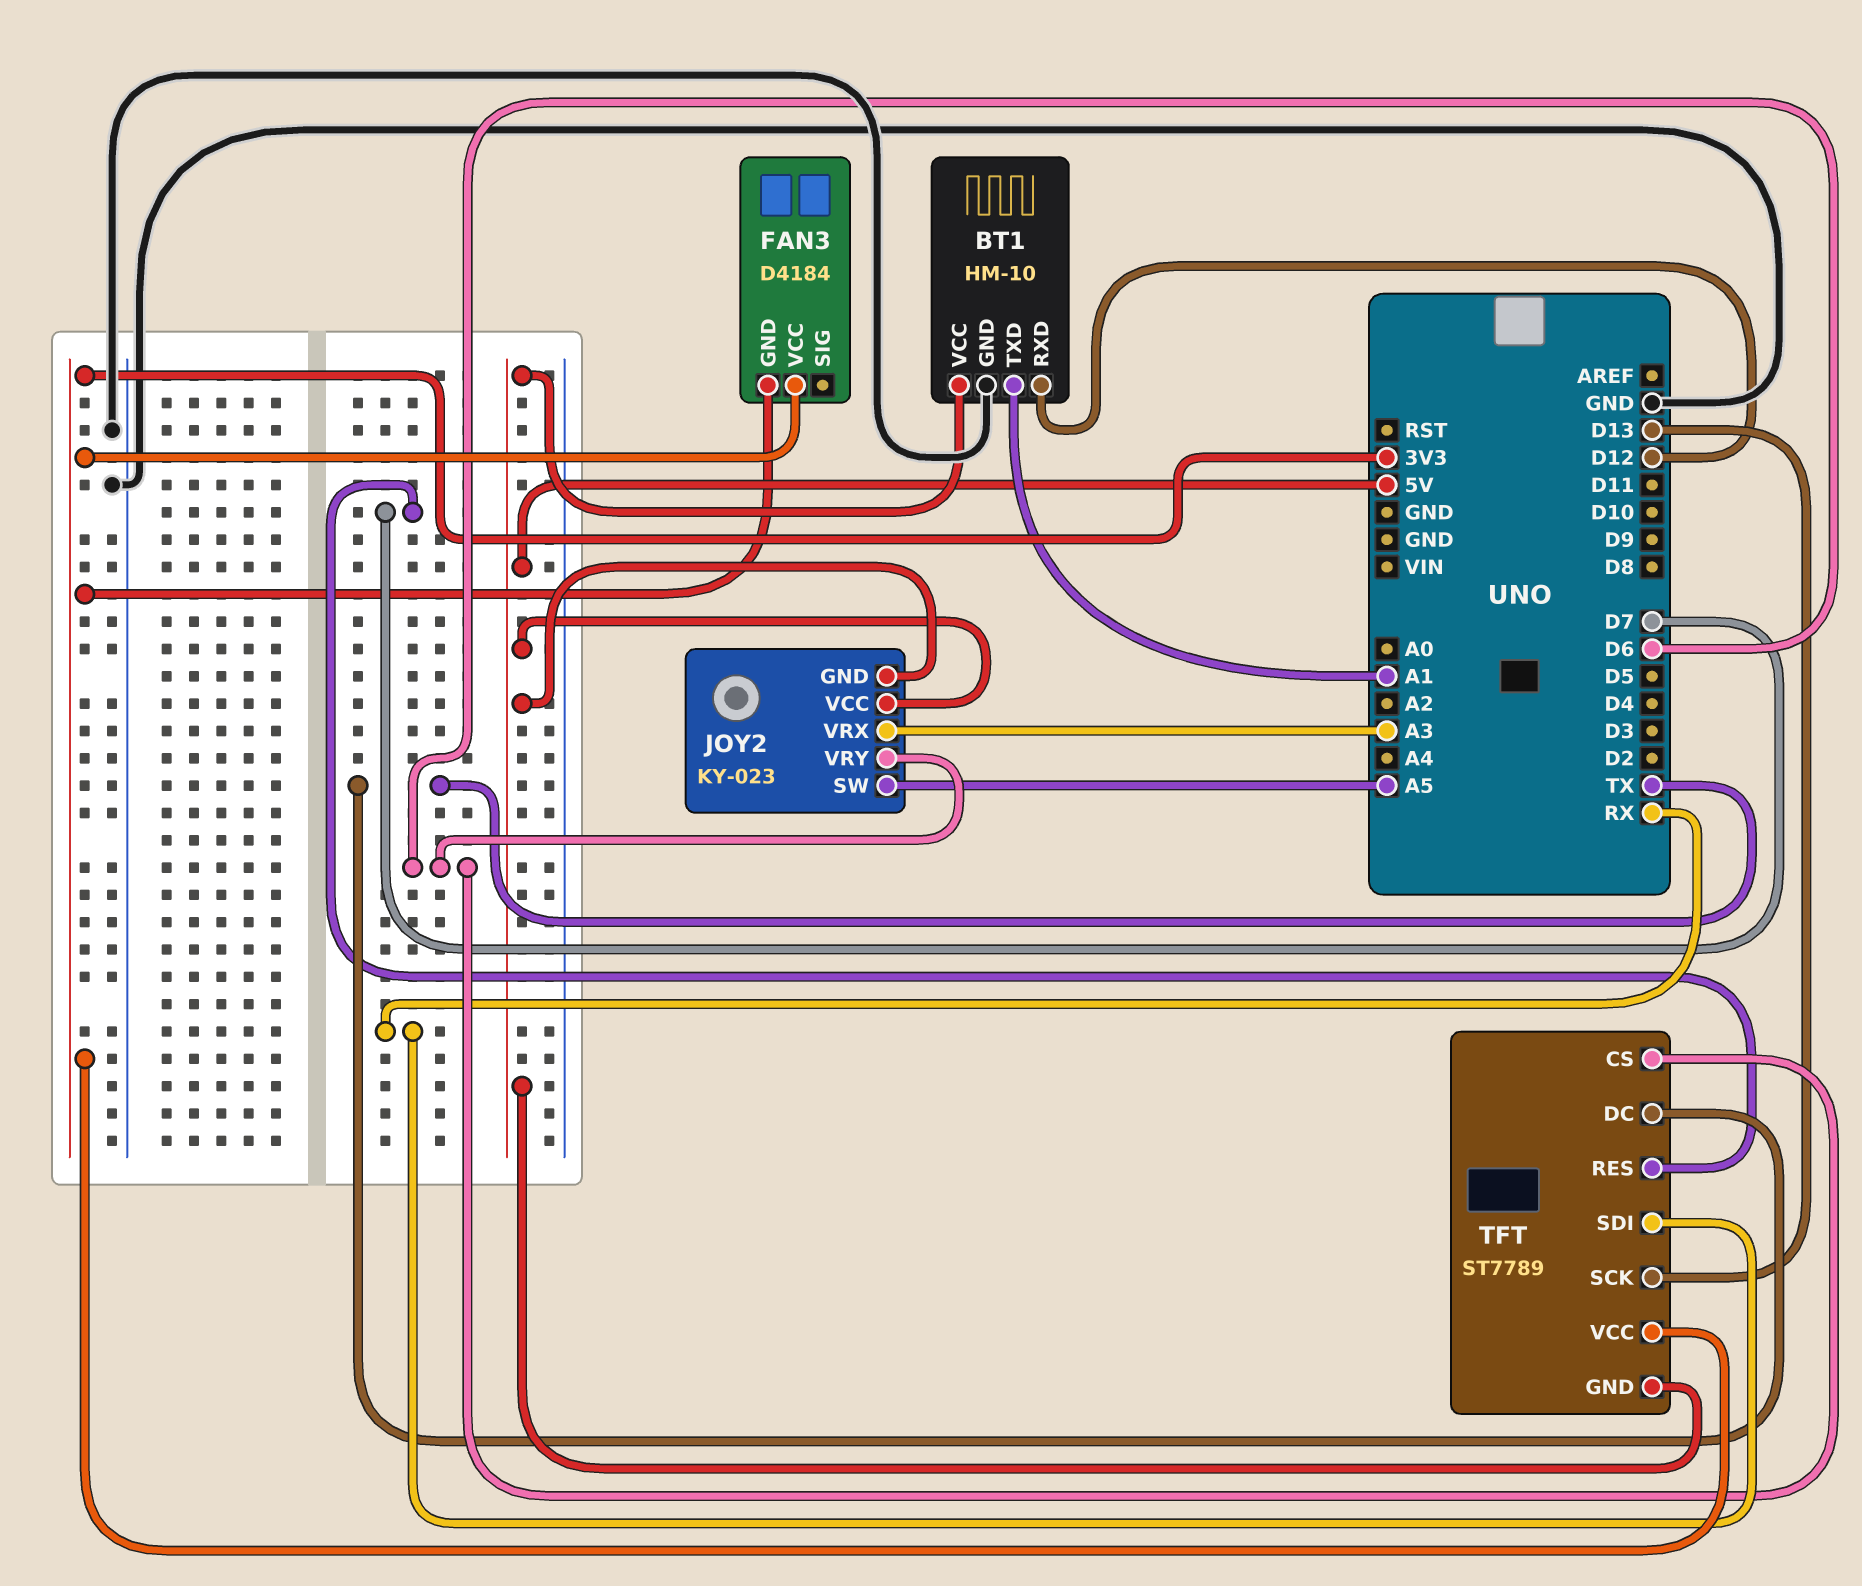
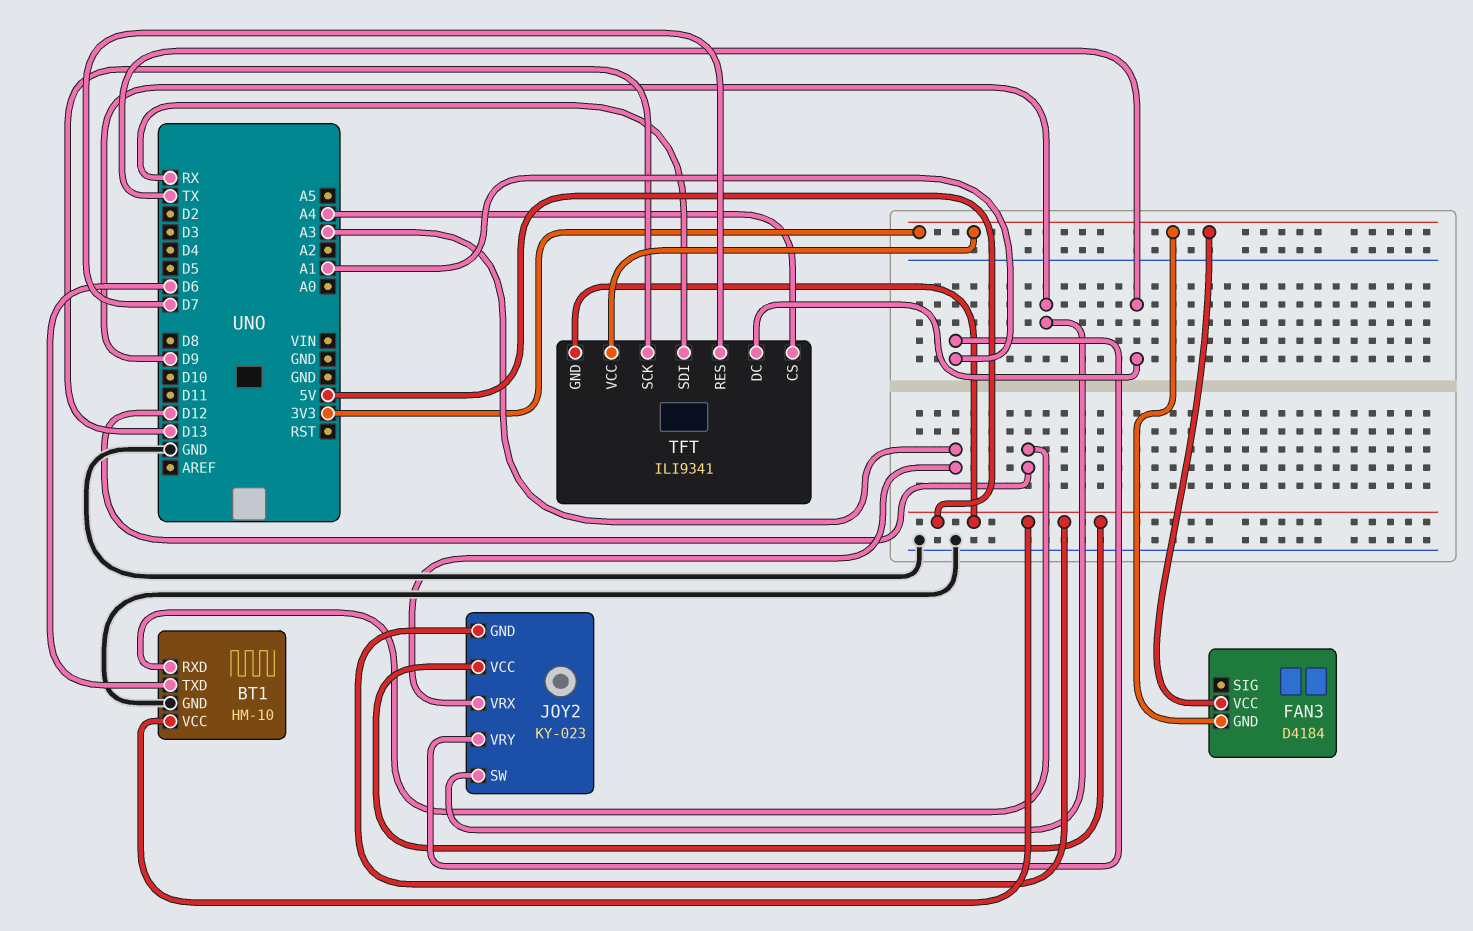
BT1 pin TXD: A1 -> D6
JOY2 pin SW: A5 -> D9
JOY2 pin VRY: D6 -> A1
TFT: ST7789 -> ILI9341
TFT pin CS: D6 -> A4

